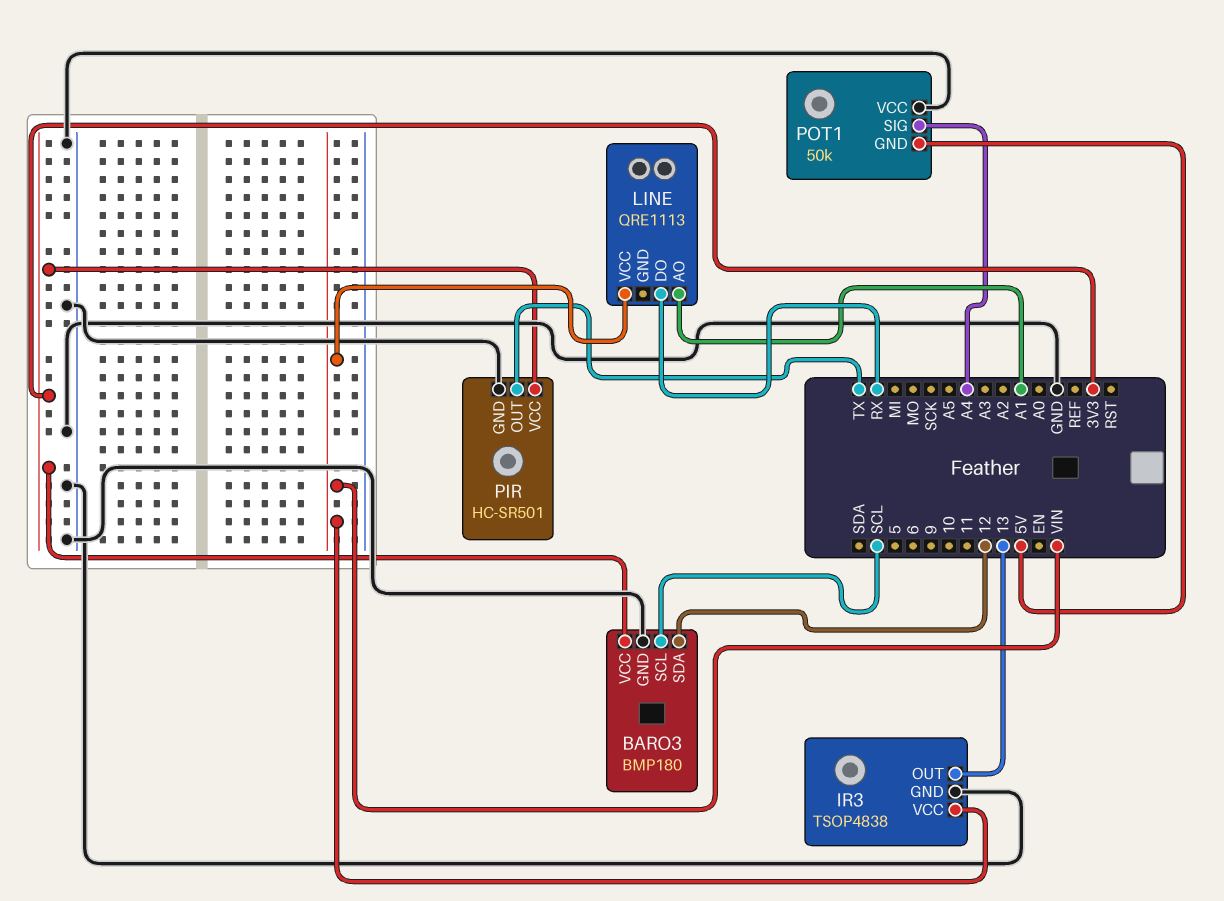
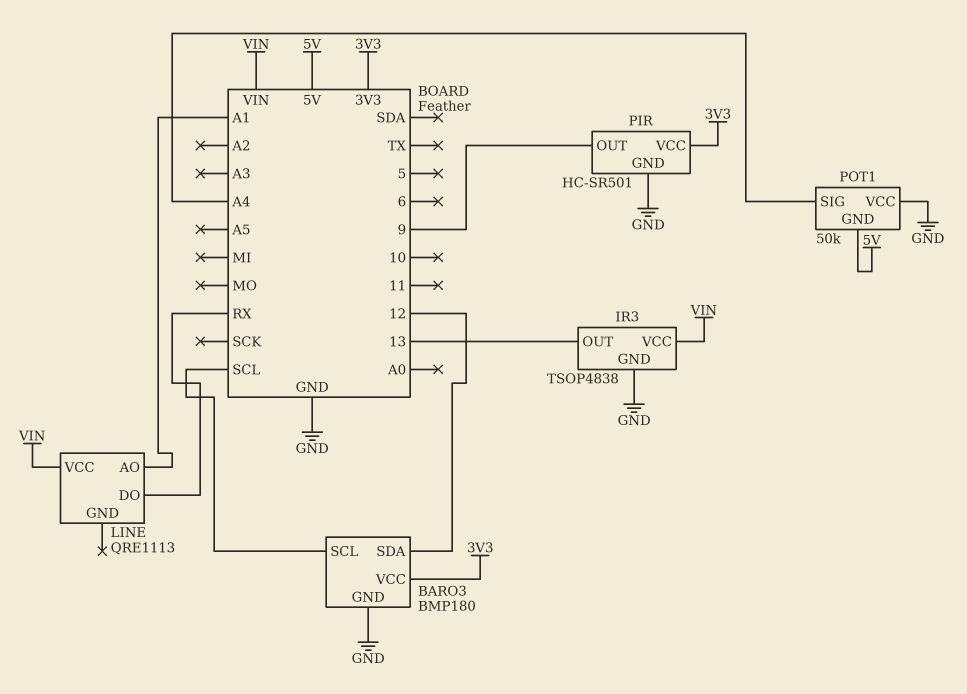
PIR pin OUT: TX -> 9

